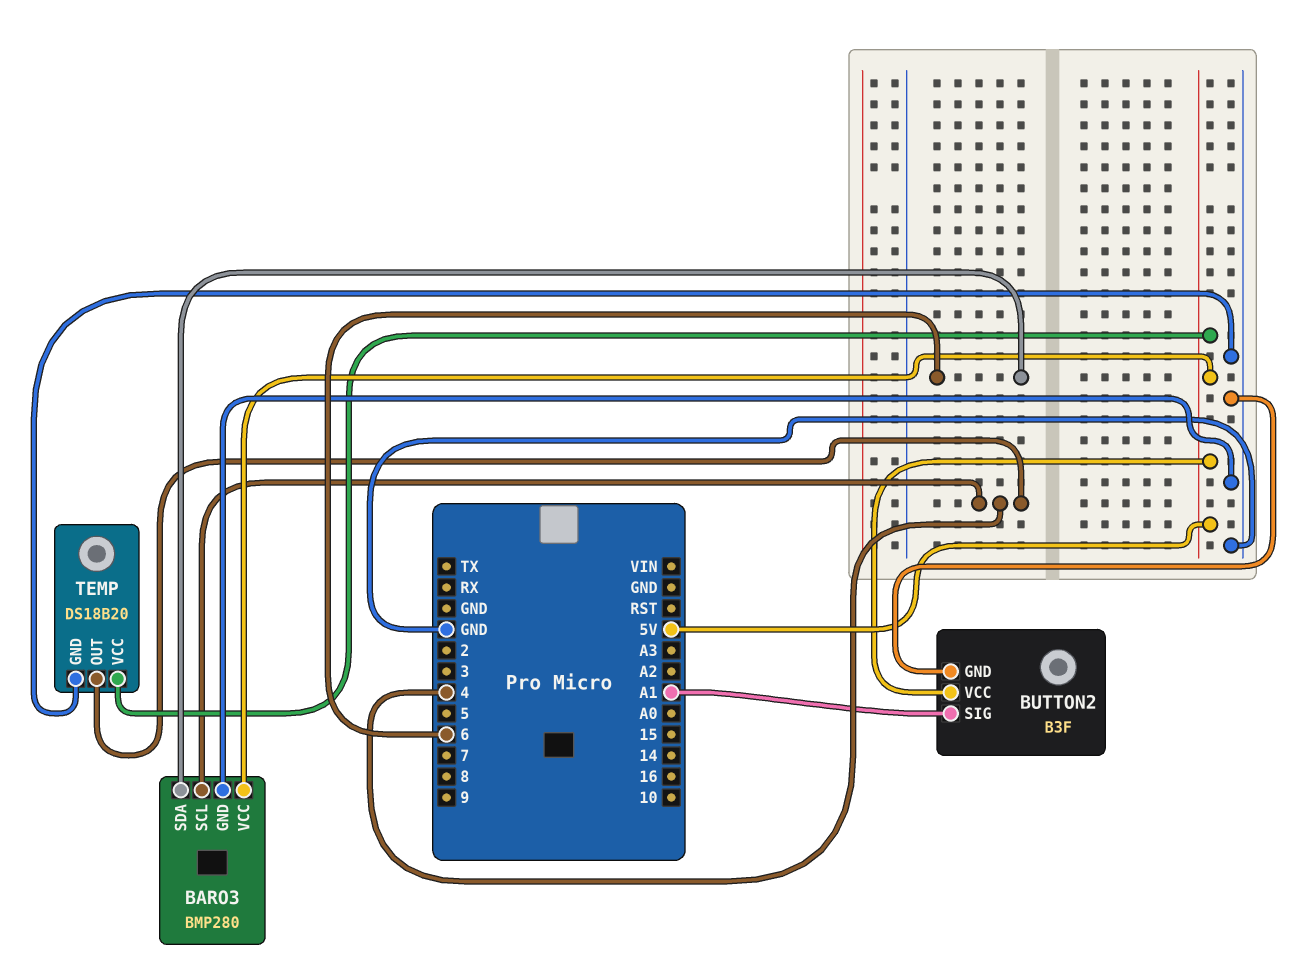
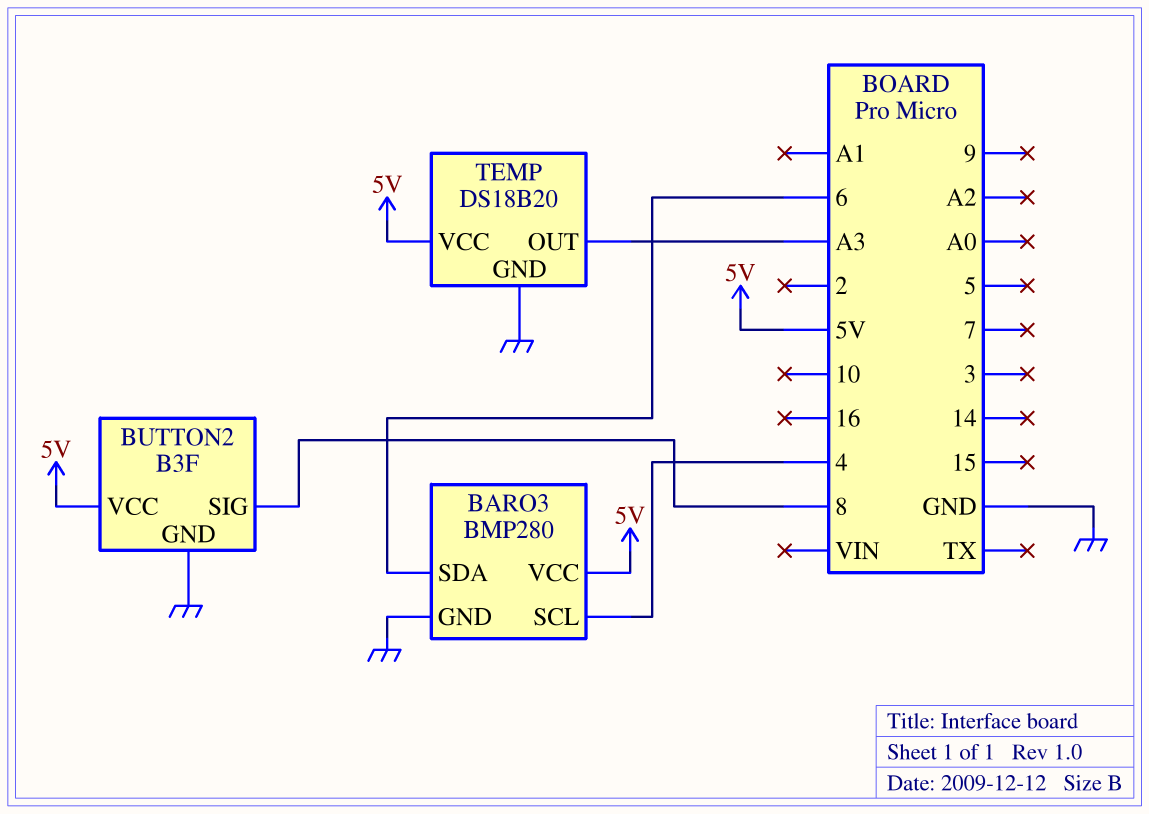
BUTTON2 pin SIG: A1 -> 8
TEMP pin OUT: 4 -> A3

